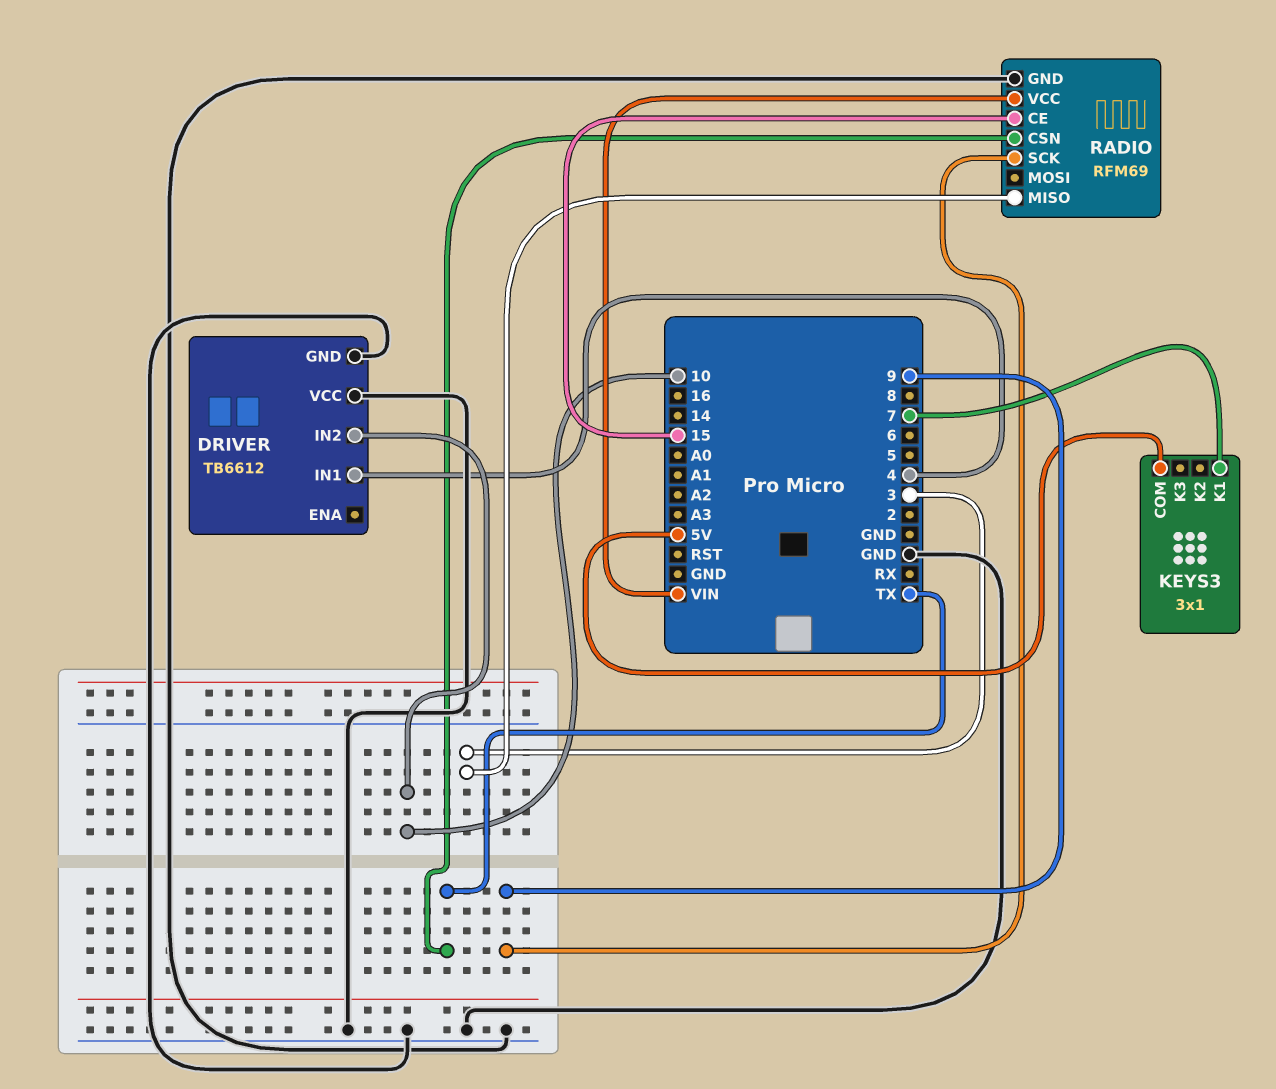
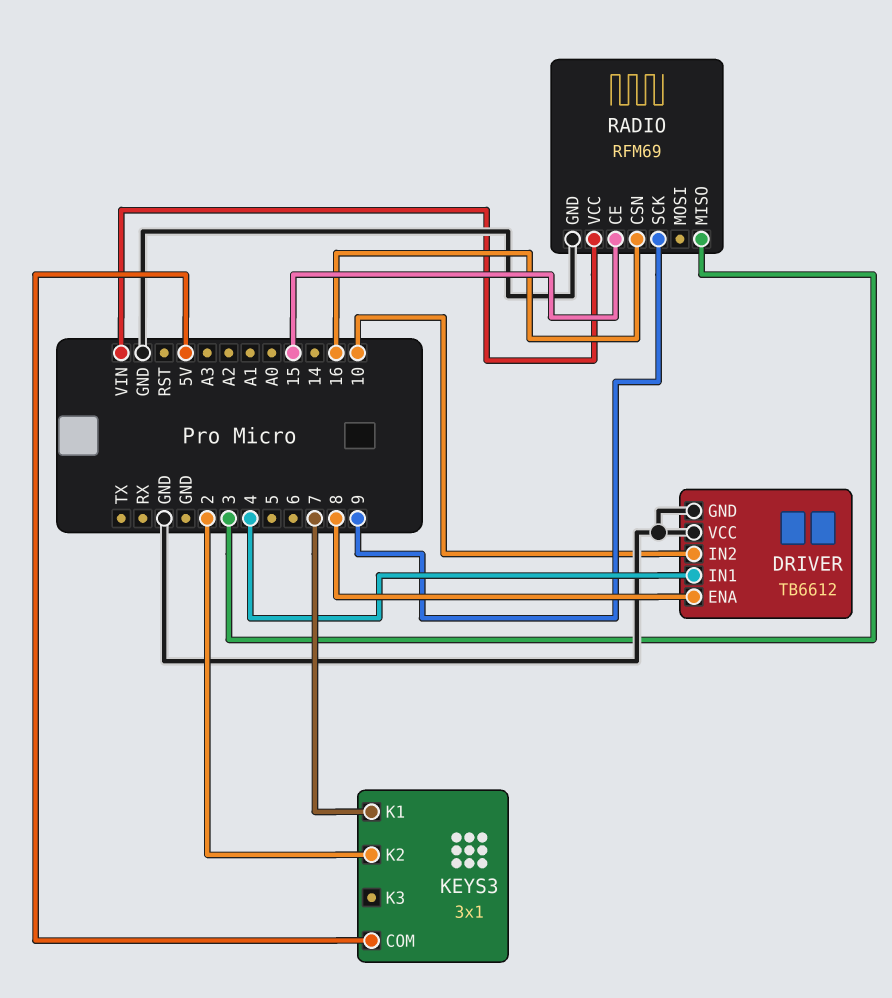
DRIVER pin ENA: none -> 8
KEYS3 pin K2: none -> 2
RADIO pin CSN: TX -> 16

